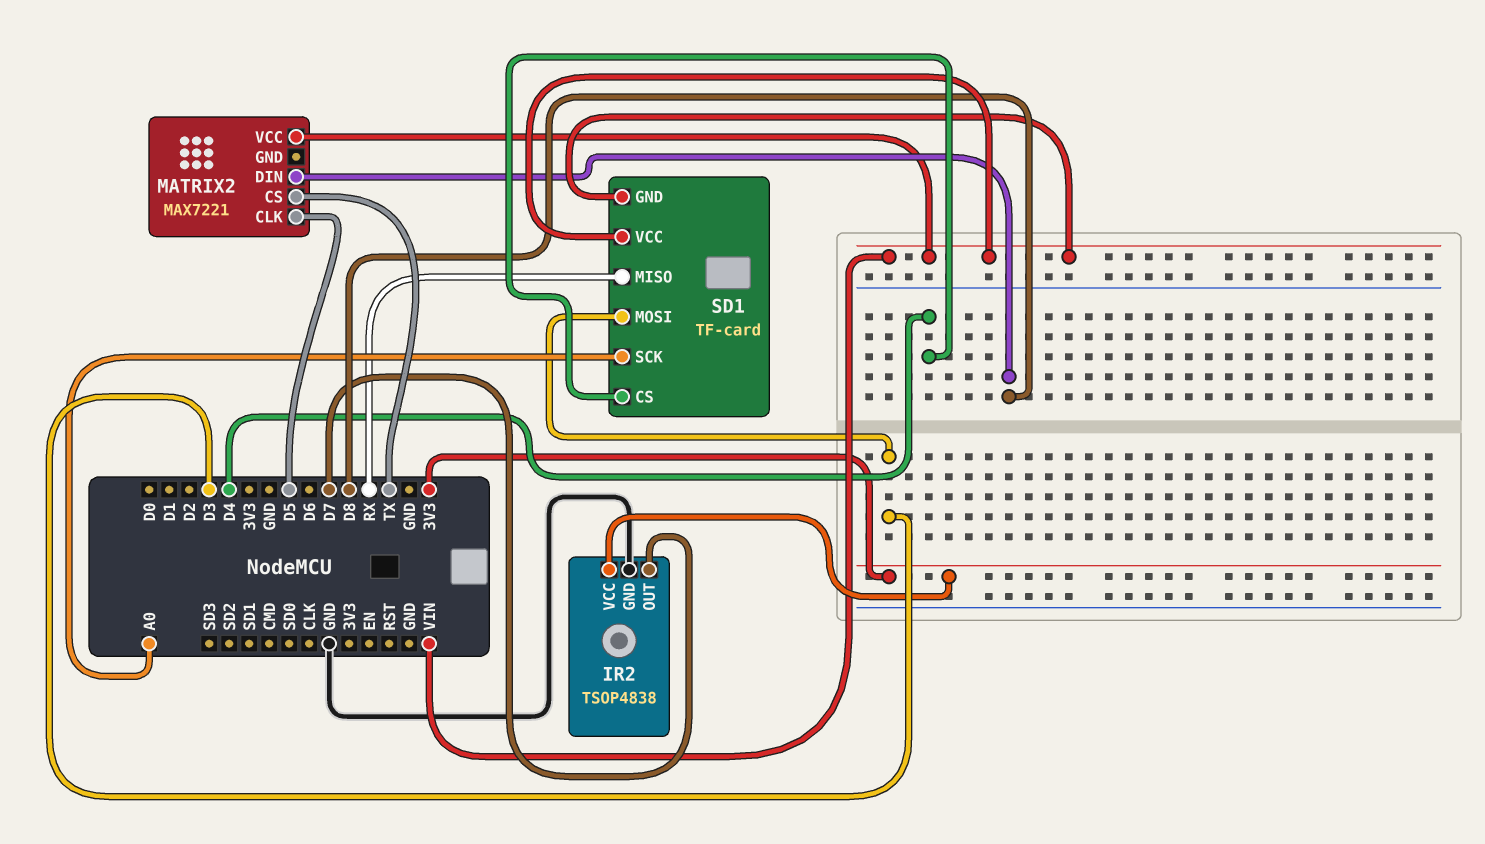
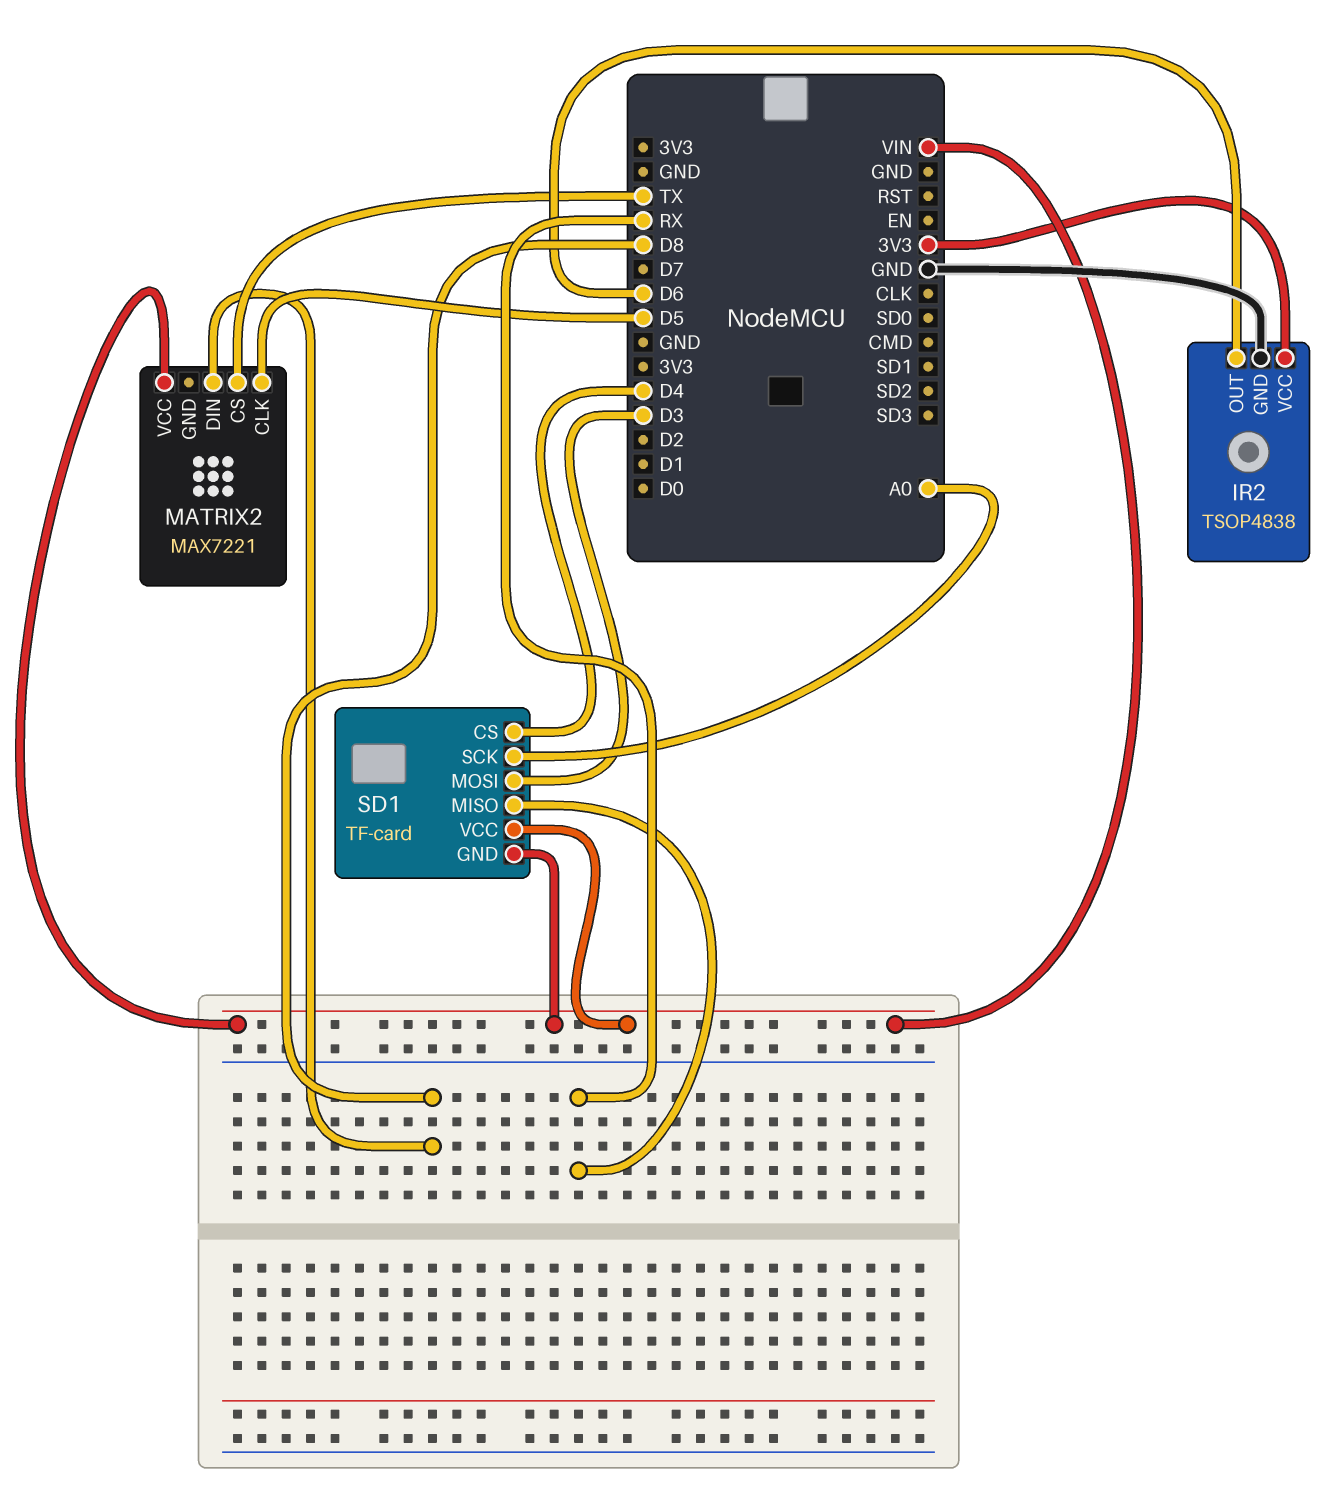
IR2 pin OUT: D7 -> D6

